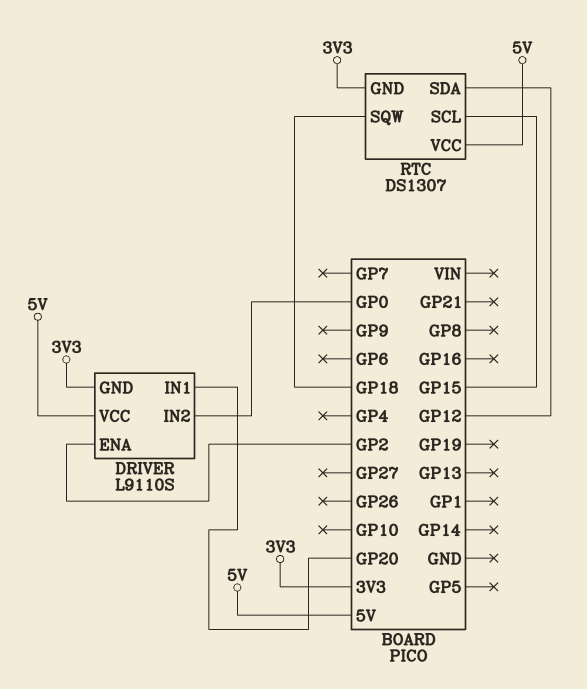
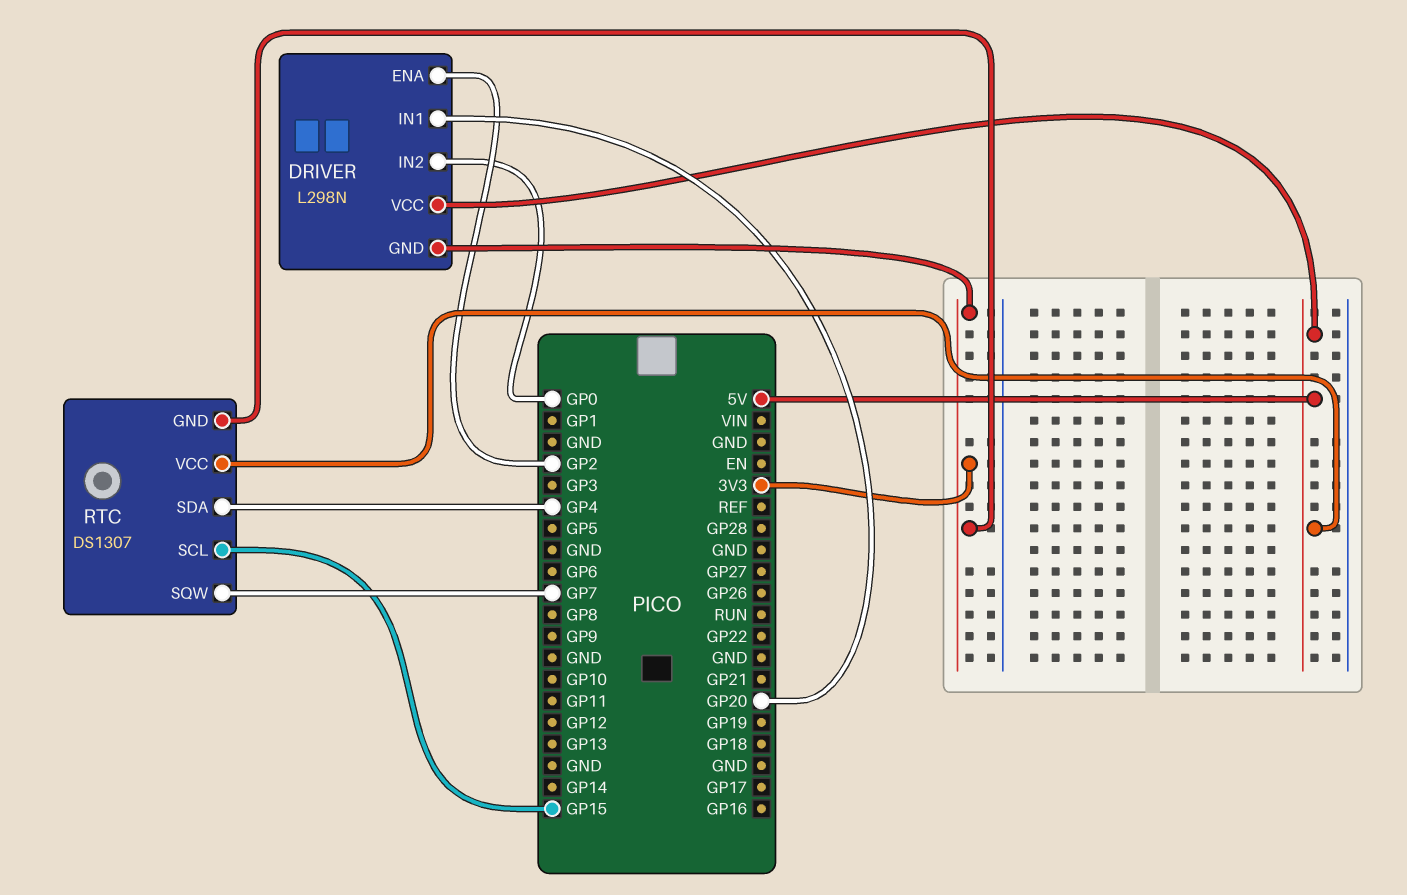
DRIVER: L9110S -> L298N
RTC pin SDA: GP12 -> GP4
RTC pin SQW: GP18 -> GP7

